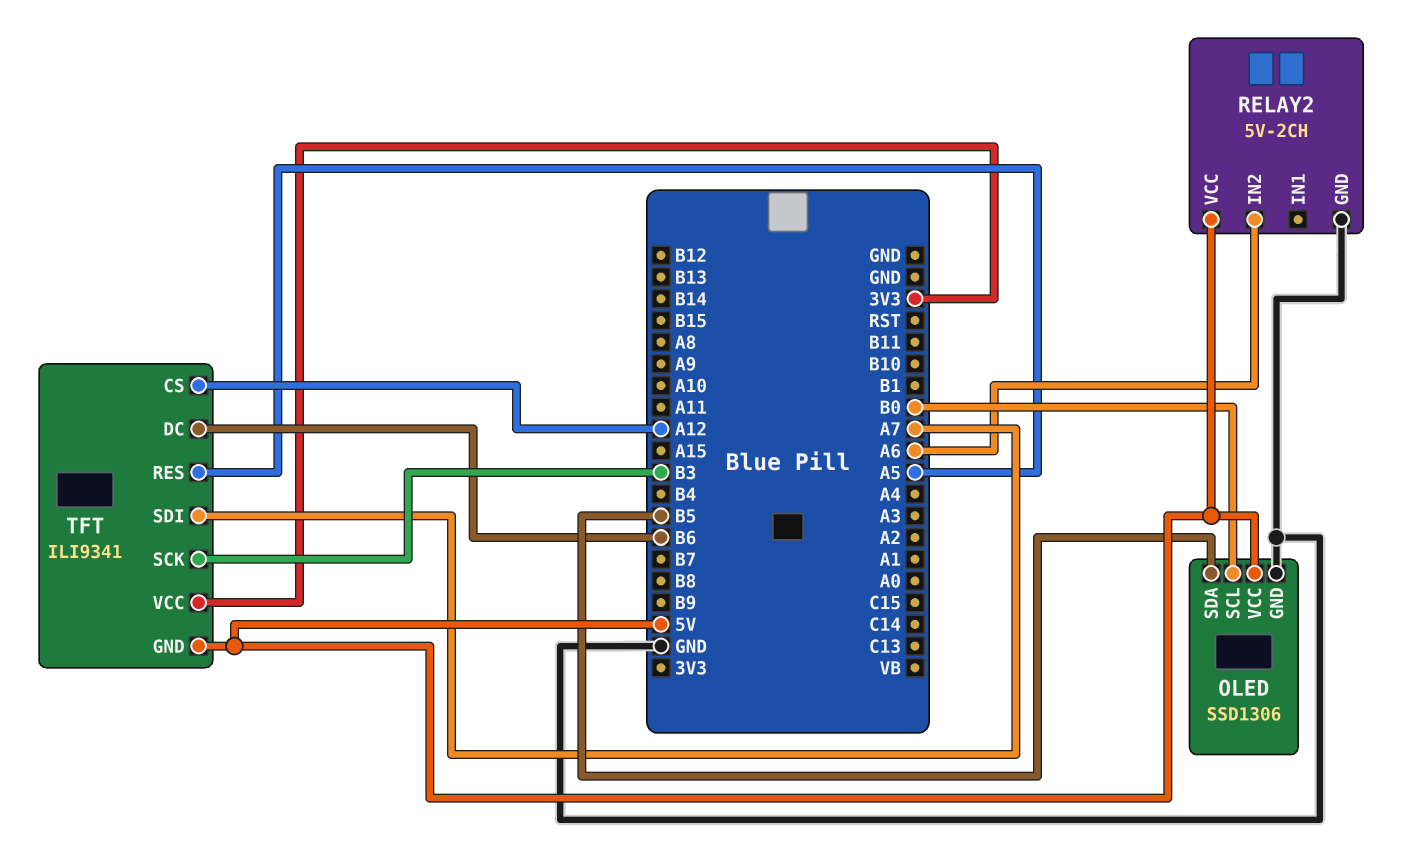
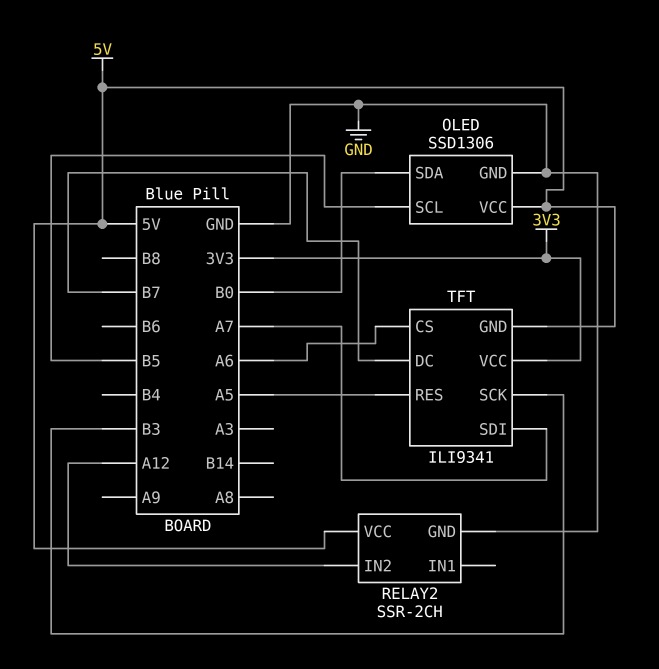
OLED pin SCL: B0 -> B5
OLED pin SDA: B5 -> B0
RELAY2: 5V-2CH -> SSR-2CH
RELAY2 pin IN2: A6 -> A12
TFT pin CS: A12 -> A6
TFT pin DC: B6 -> B7

